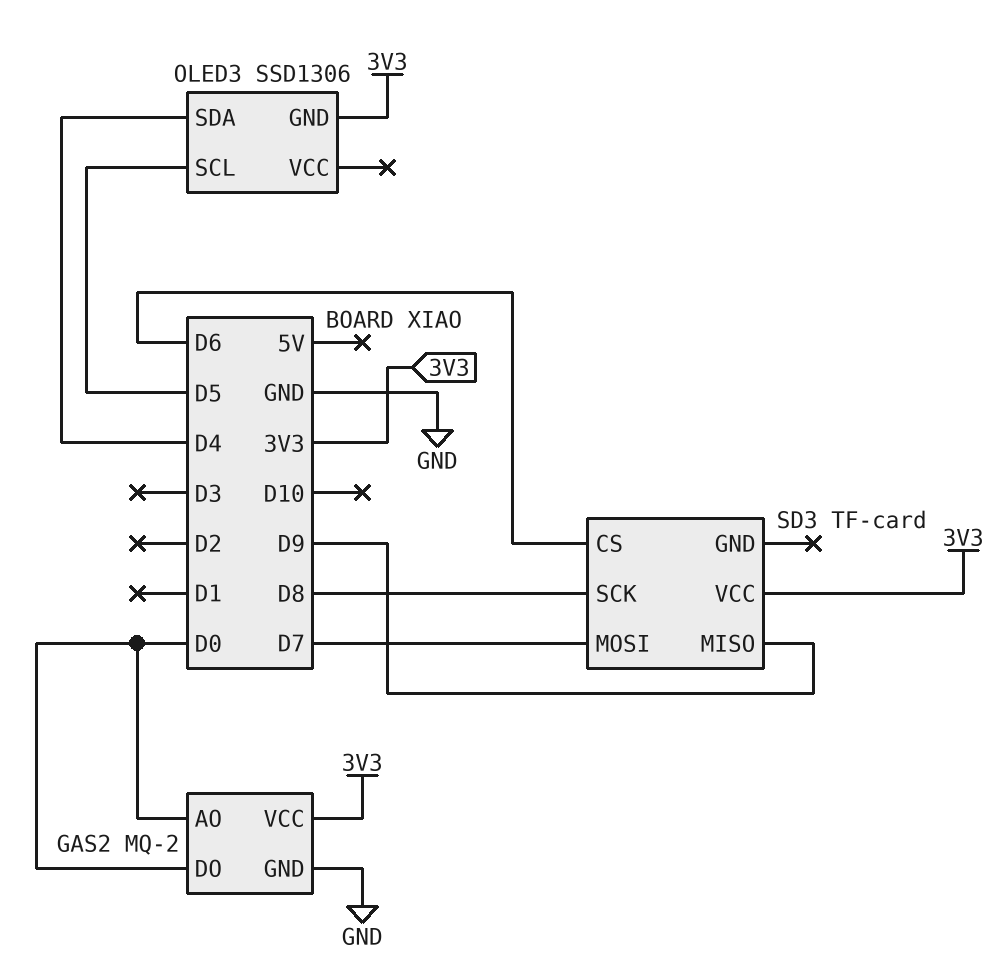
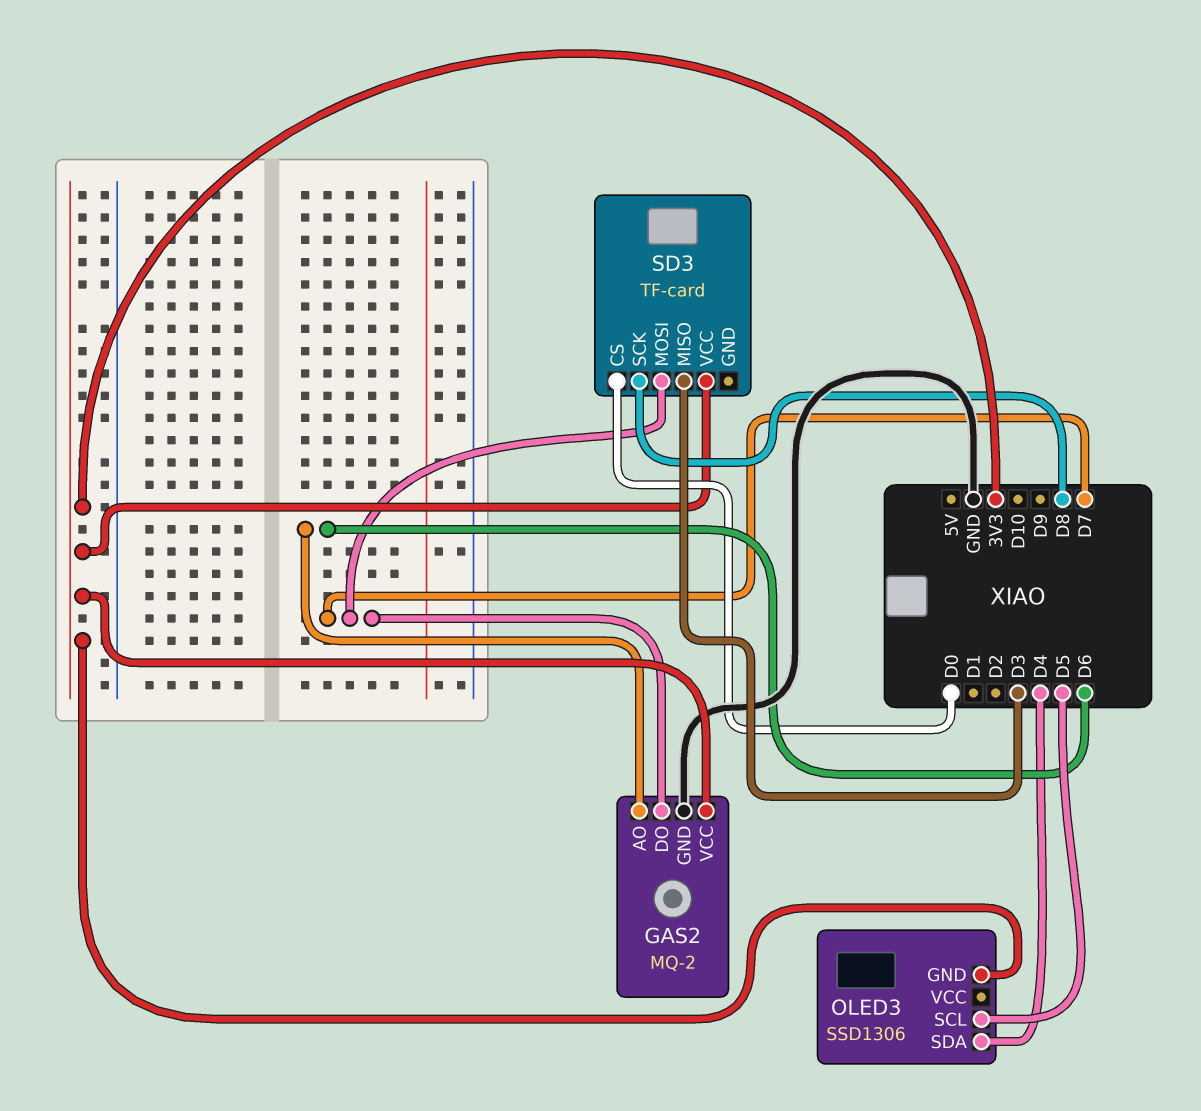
GAS2 pin AO: D0 -> D6
GAS2 pin DO: D0 -> D7
SD3 pin CS: D6 -> D0
SD3 pin MISO: D9 -> D3

